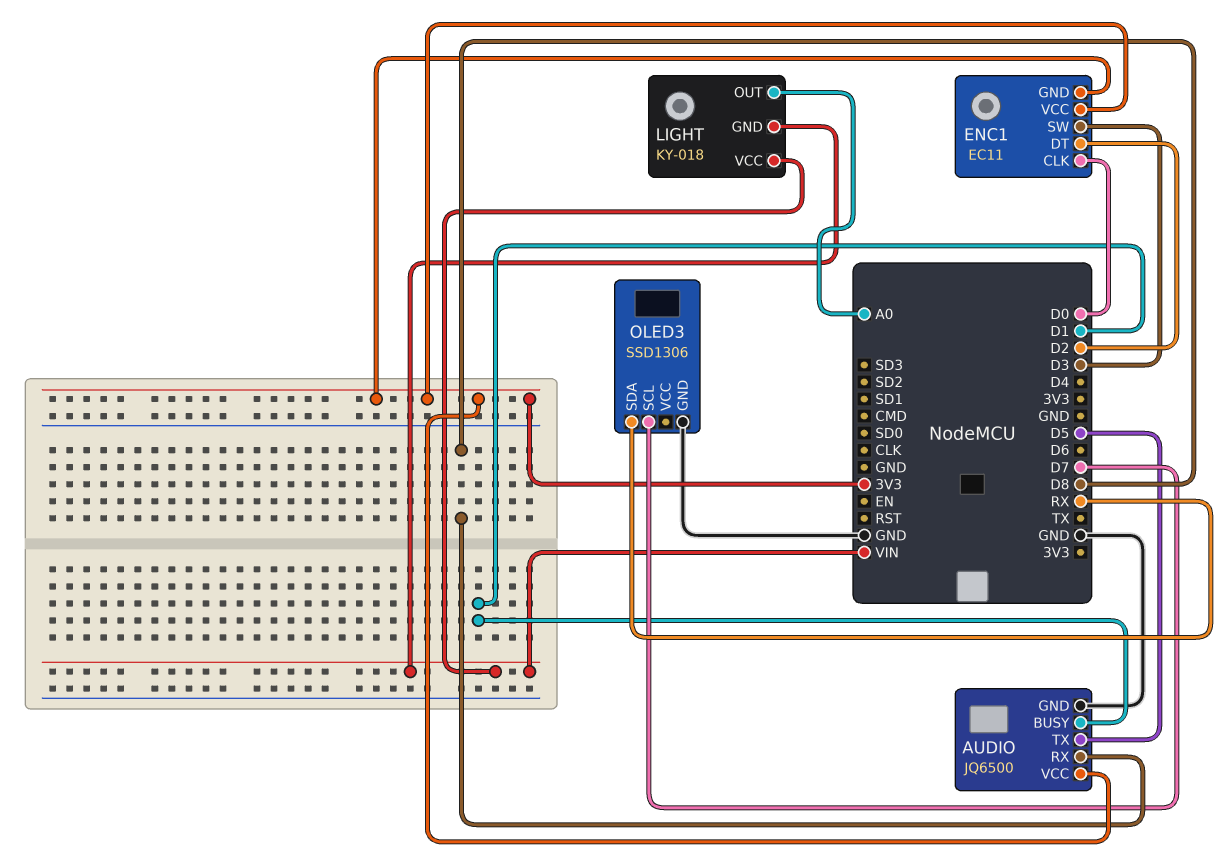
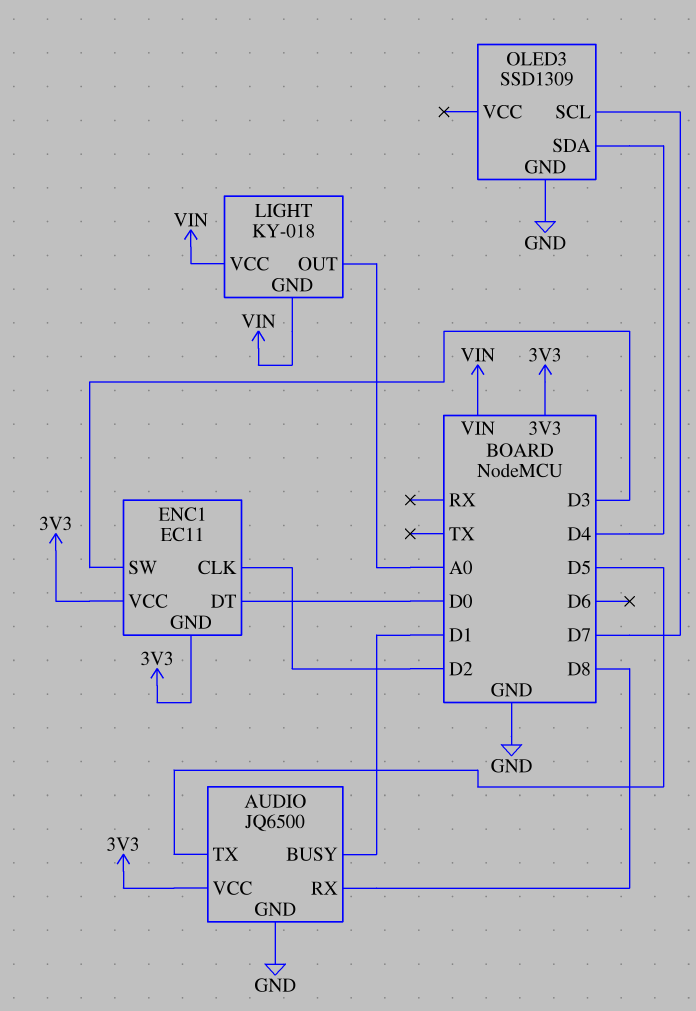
ENC1 pin CLK: D0 -> D2
ENC1 pin DT: D2 -> D0
OLED3: SSD1306 -> SSD1309
OLED3 pin SDA: RX -> D4

